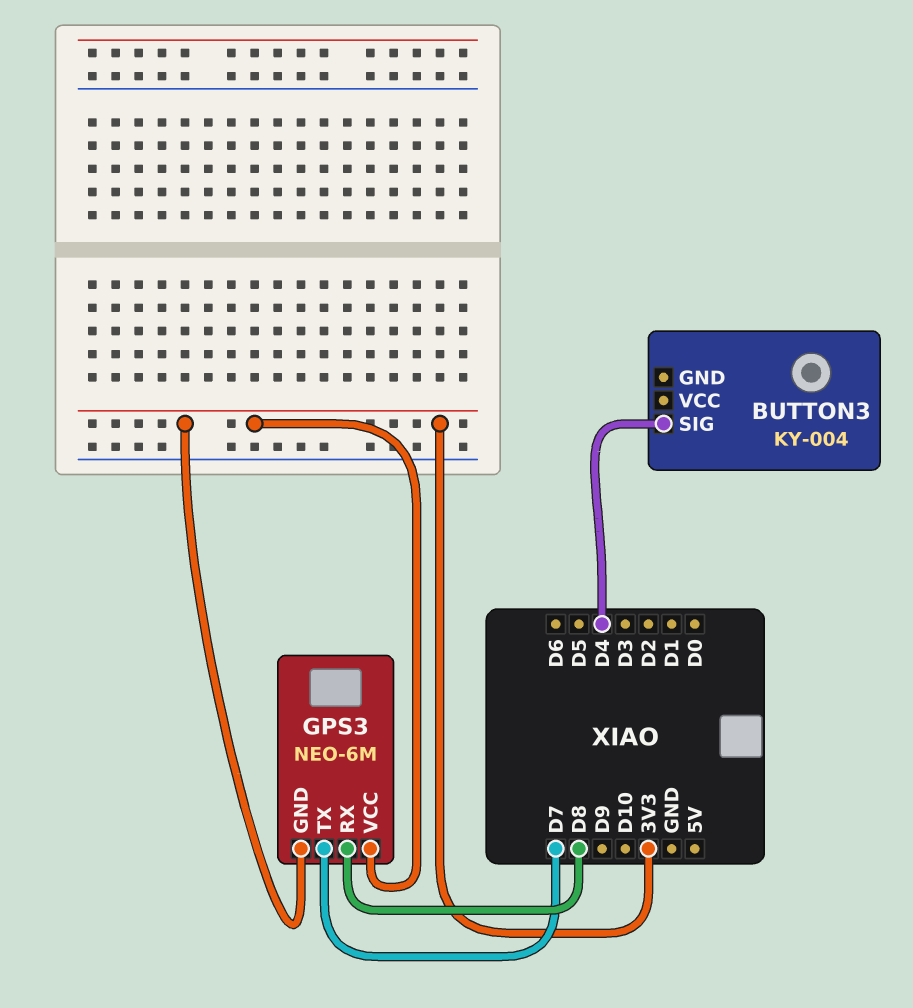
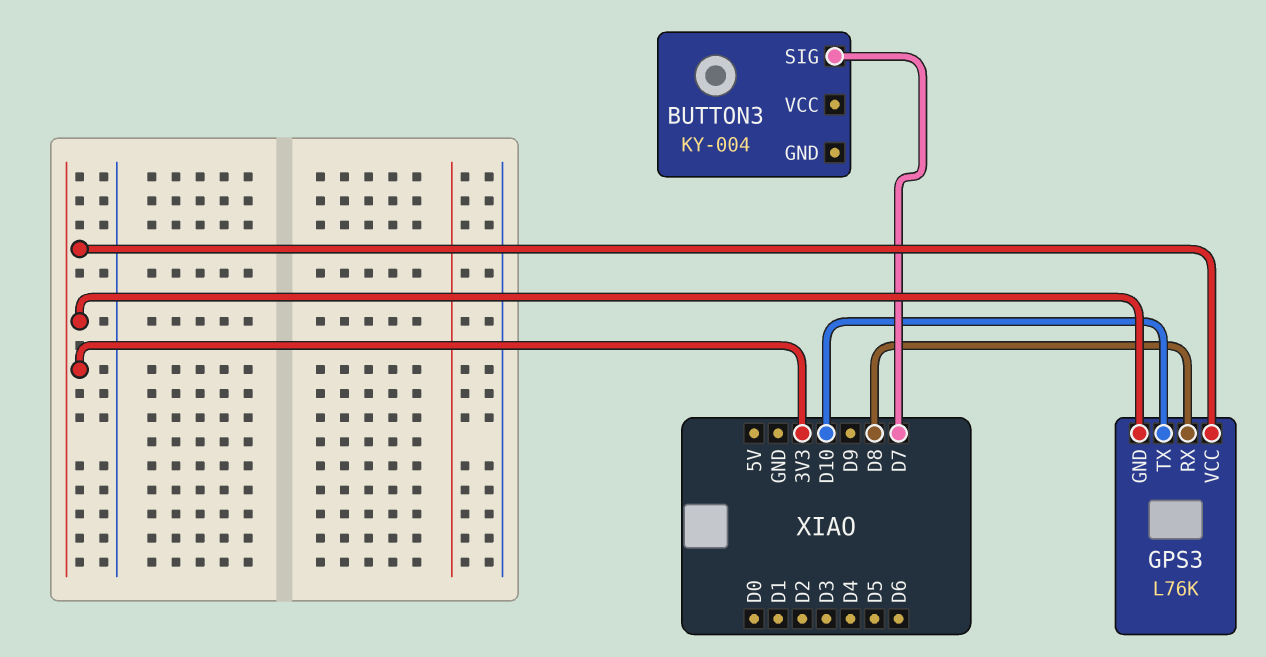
BUTTON3 pin SIG: D4 -> D7
GPS3: NEO-6M -> L76K
GPS3 pin TX: D7 -> D10

